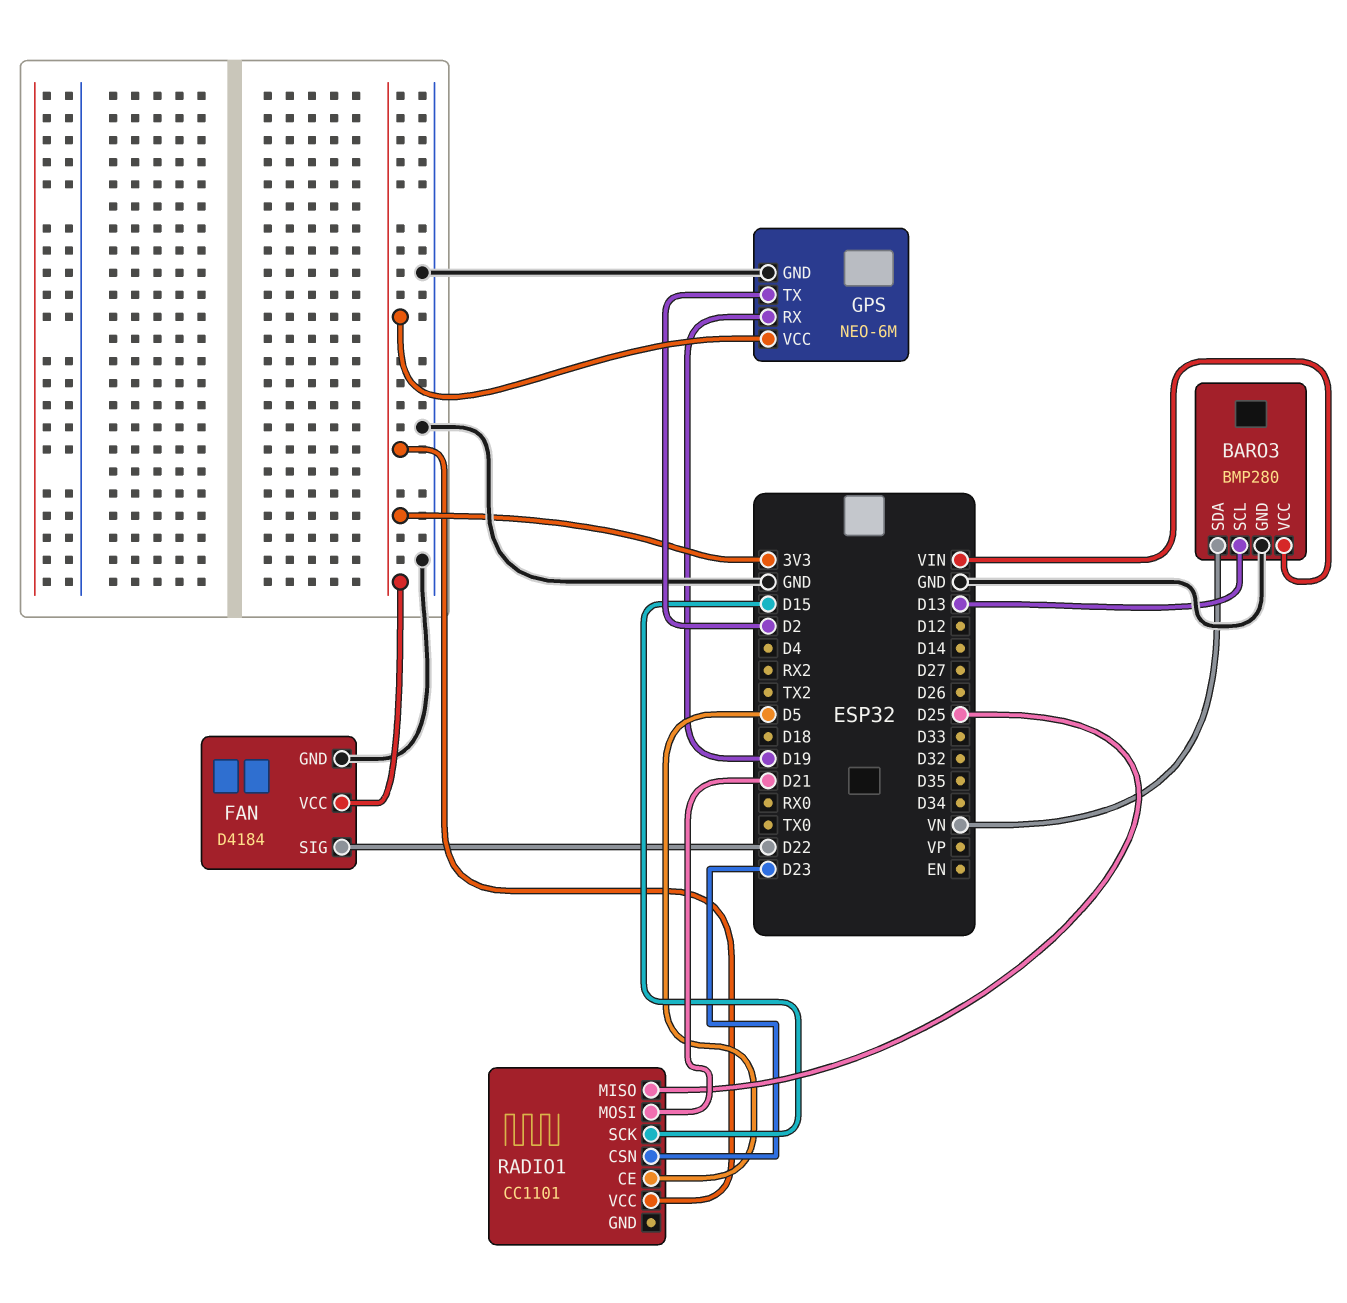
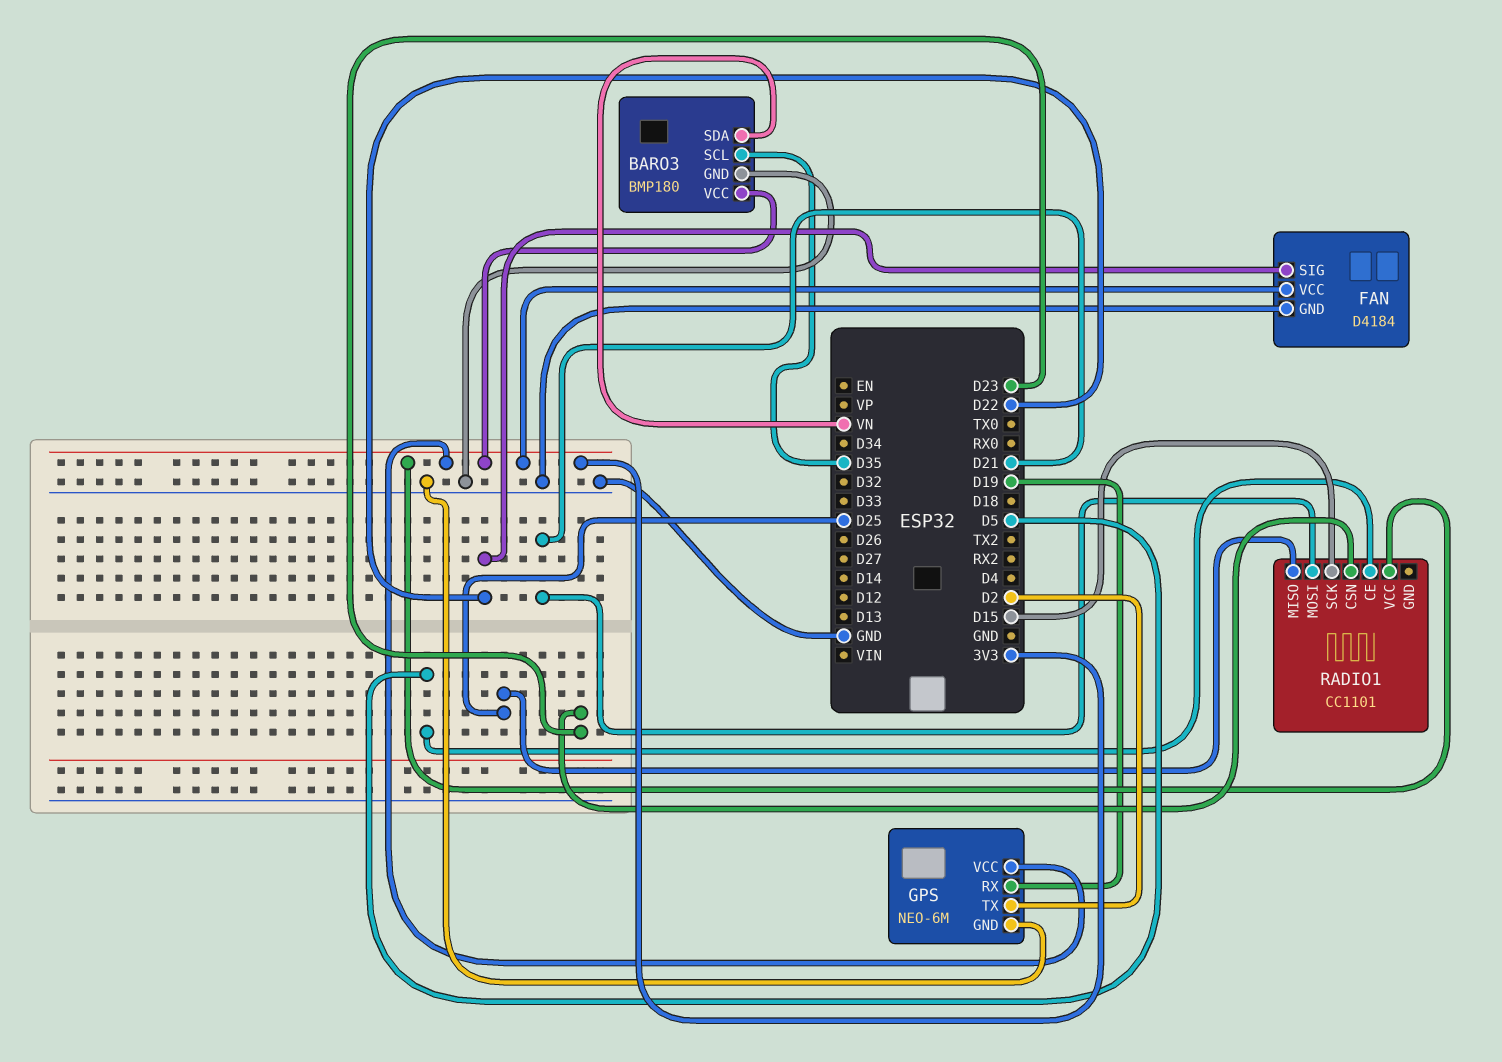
BARO3: BMP280 -> BMP180
BARO3 pin SCL: D13 -> D35
BARO3 pin VCC: VIN -> 3V3

